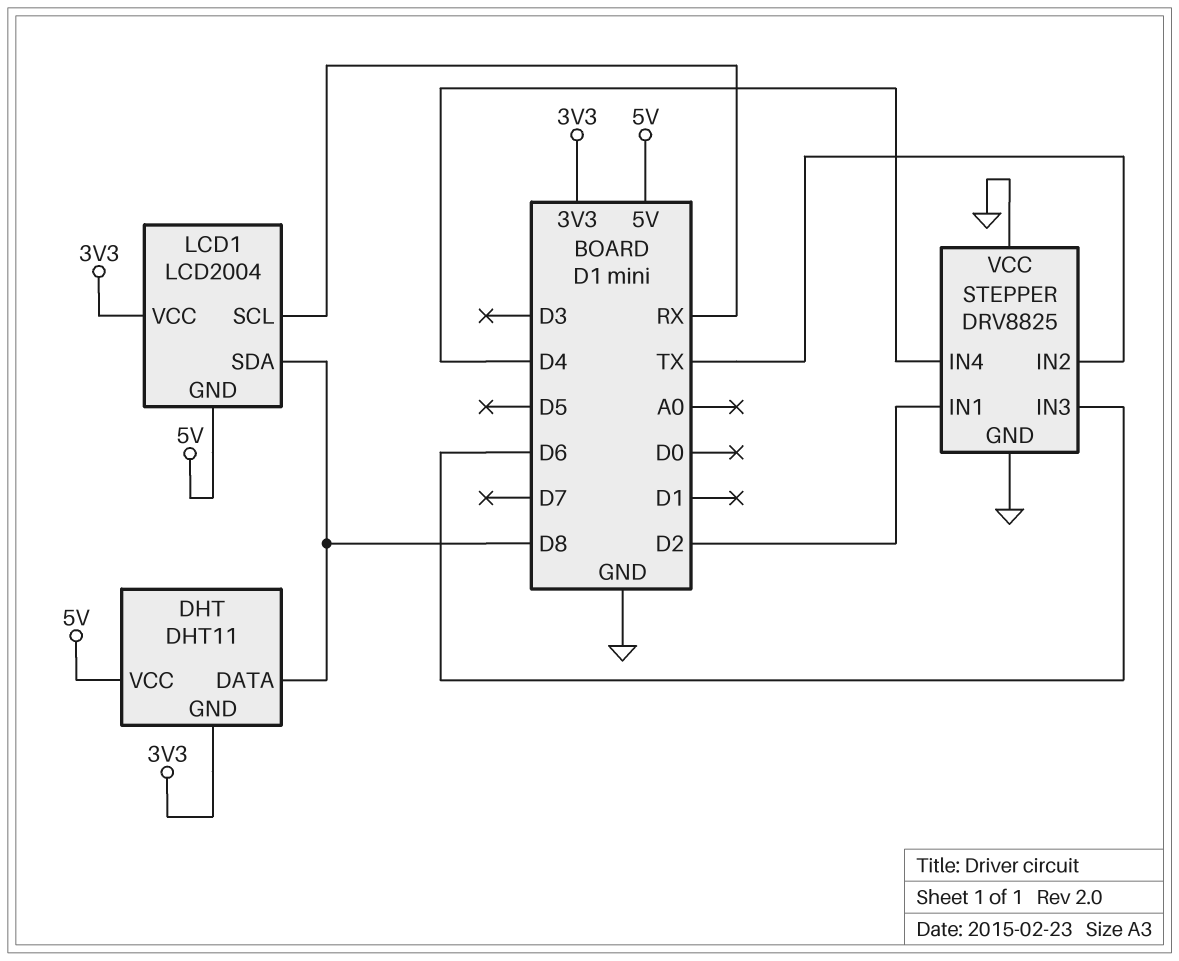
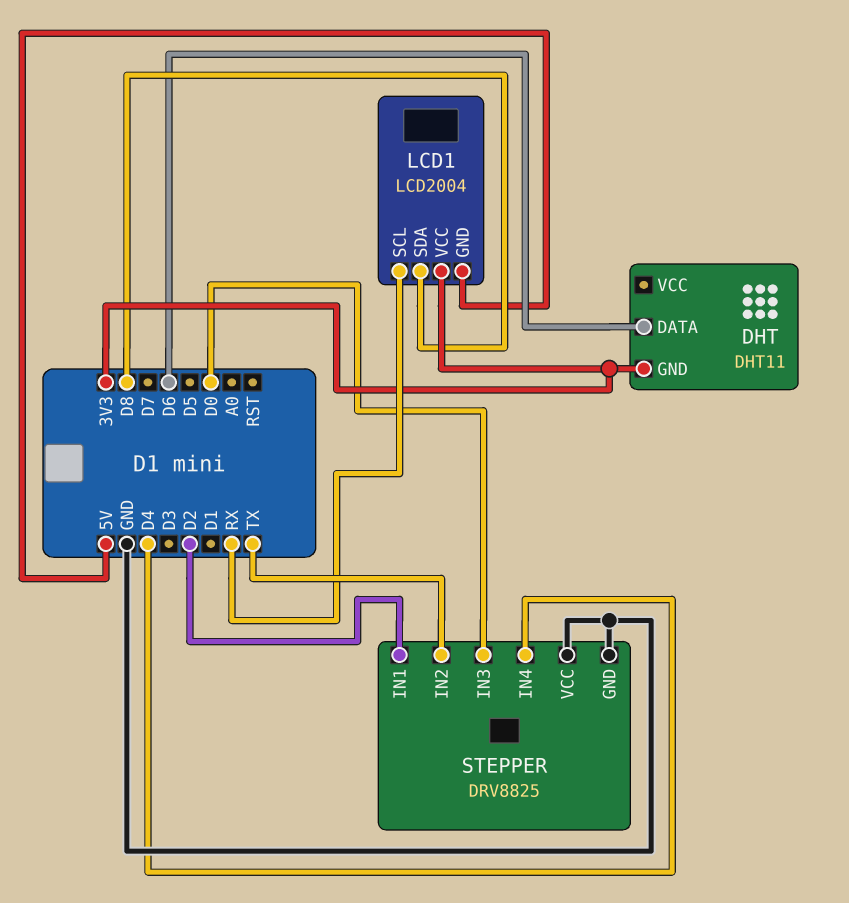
DHT pin DATA: D8 -> D6
DHT pin VCC: 5V -> none
STEPPER pin IN3: D6 -> D0

